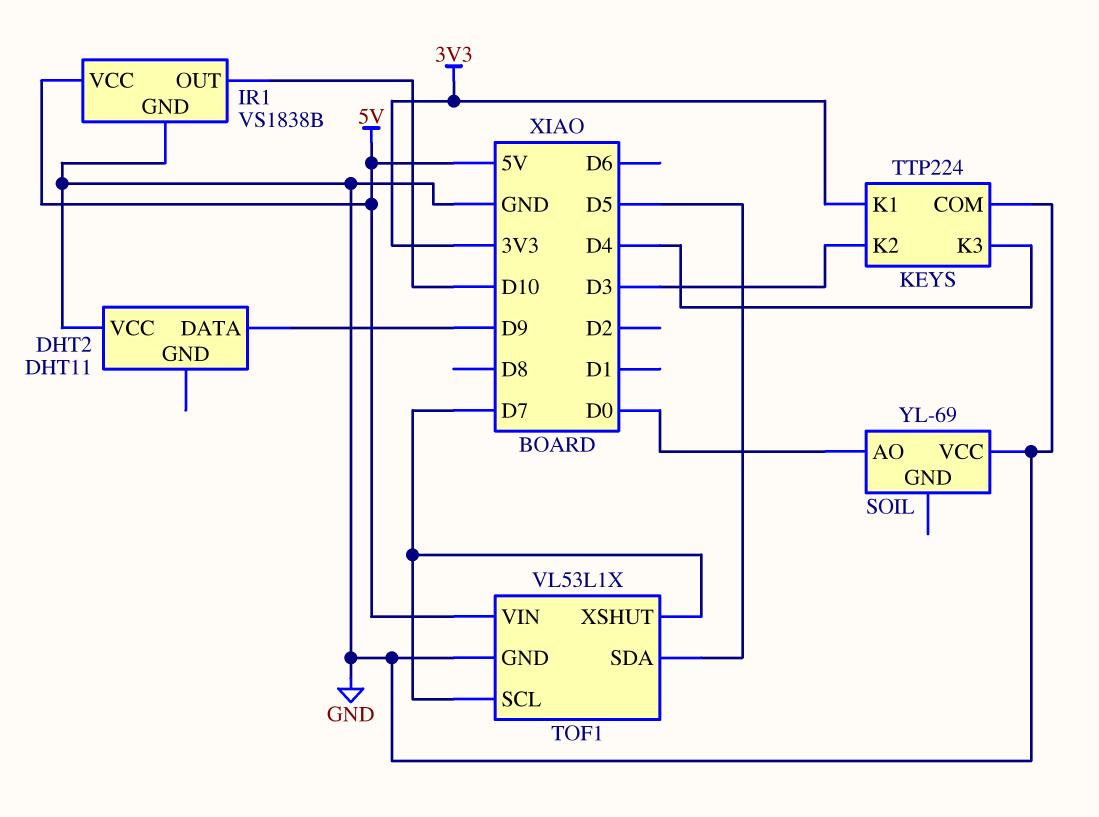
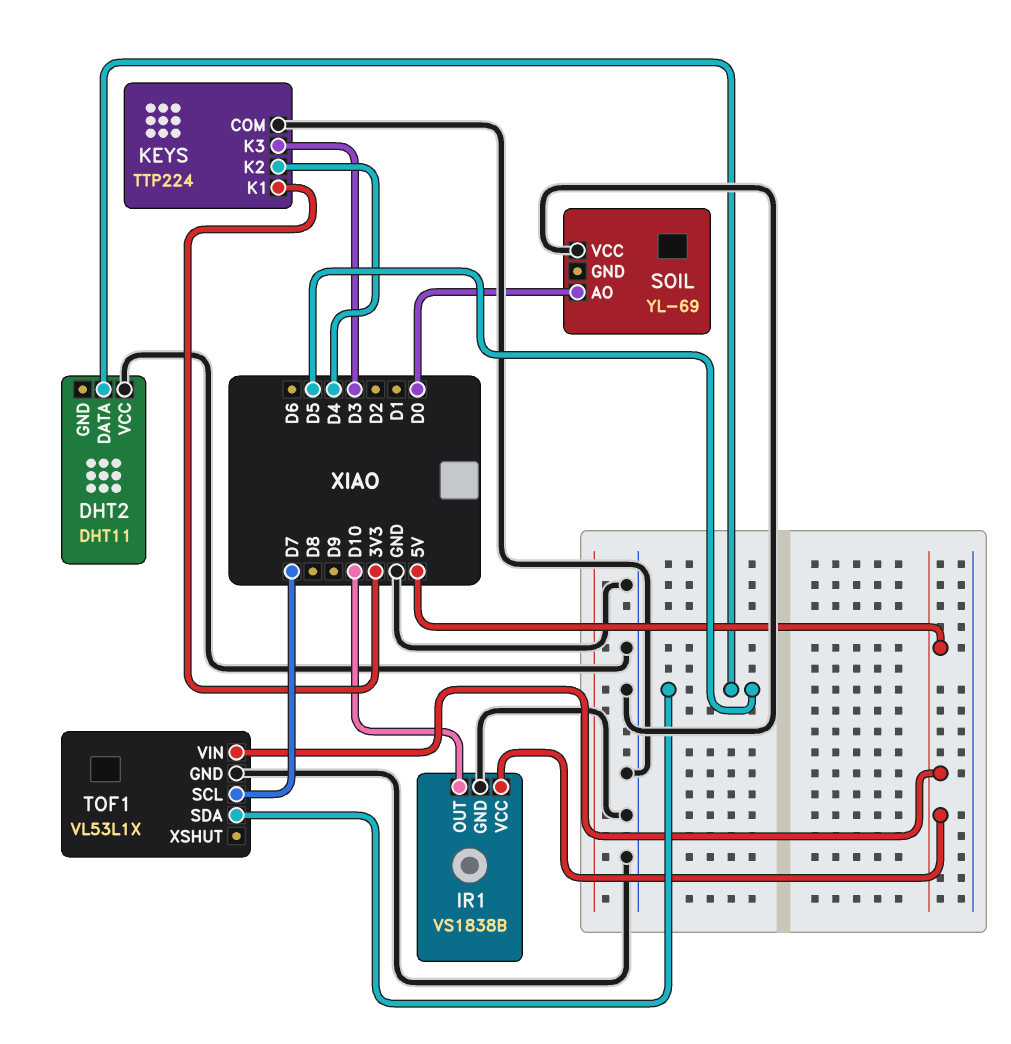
DHT2 pin DATA: D9 -> D5
KEYS pin K2: D3 -> D4
KEYS pin K3: D4 -> D3
TOF1 pin XSHUT: D7 -> none

